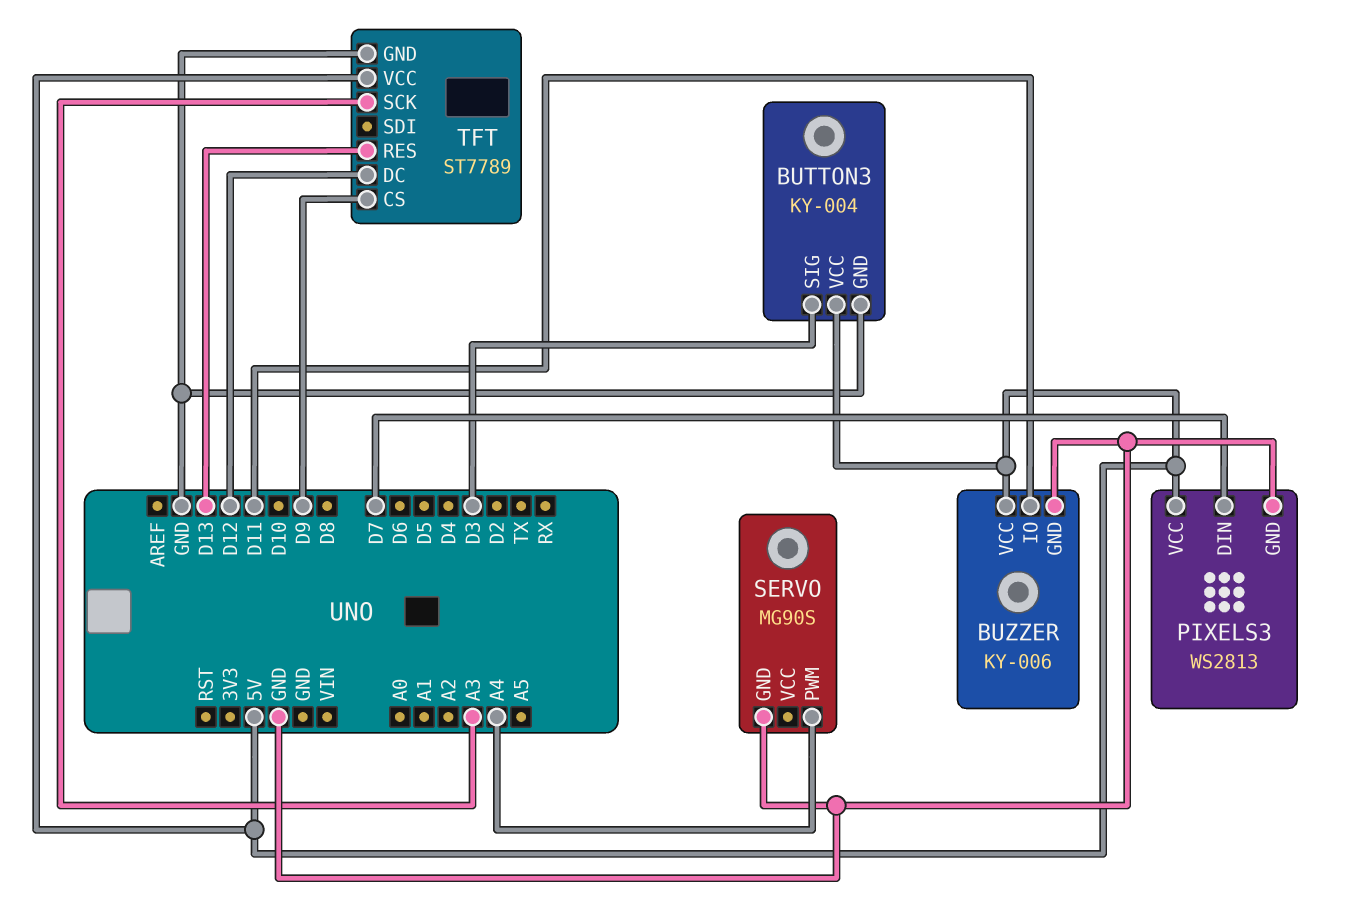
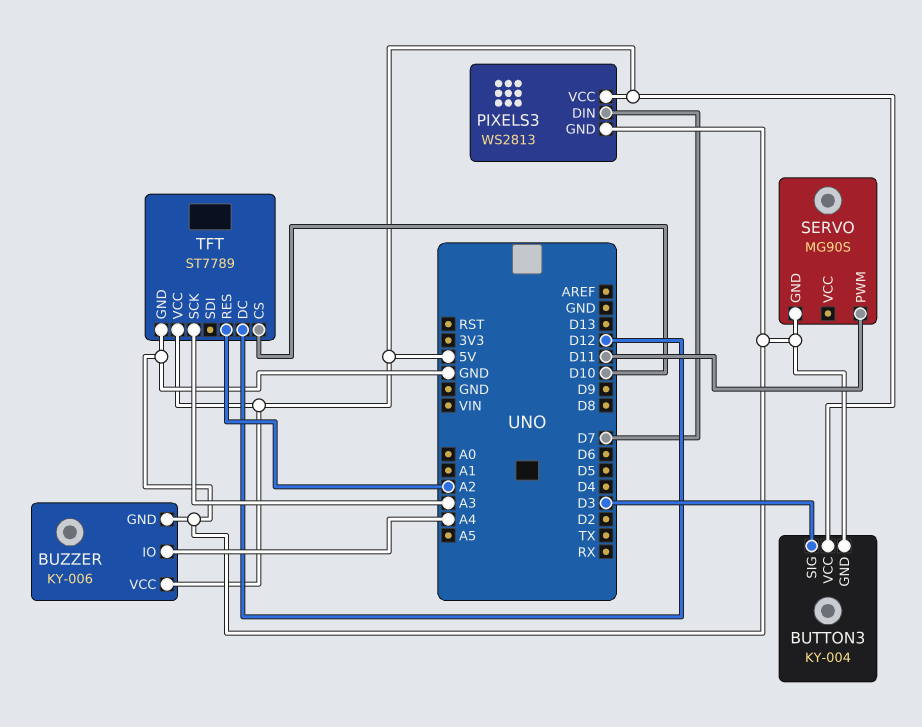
BUZZER pin IO: D11 -> A4
SERVO pin PWM: A4 -> D11
TFT pin CS: D9 -> D10
TFT pin RES: D13 -> A2

